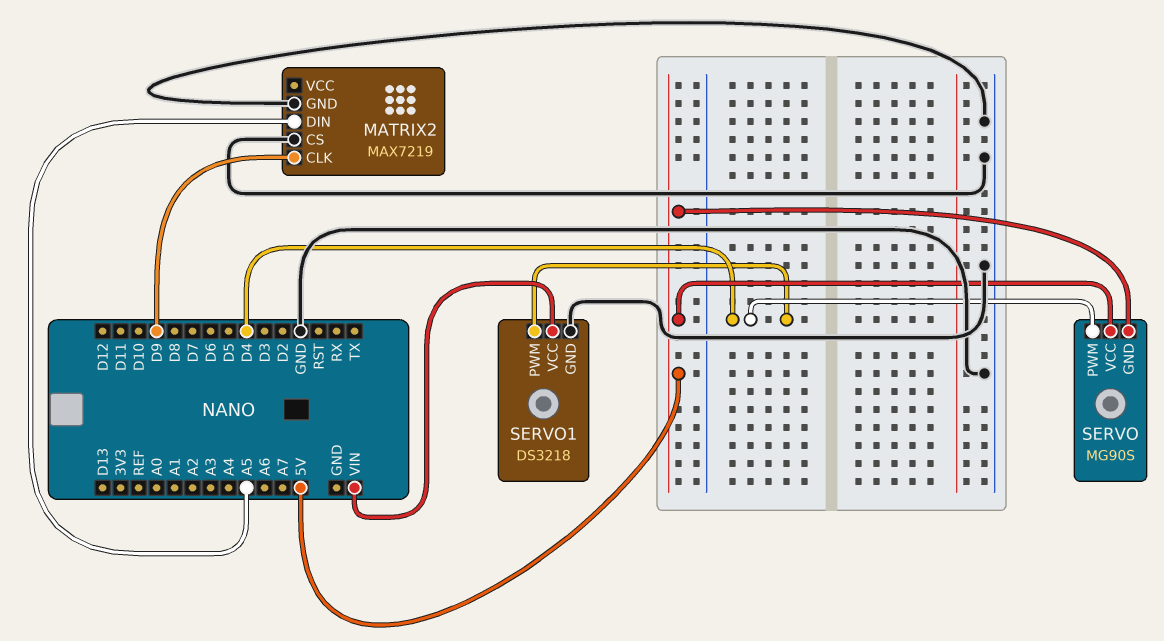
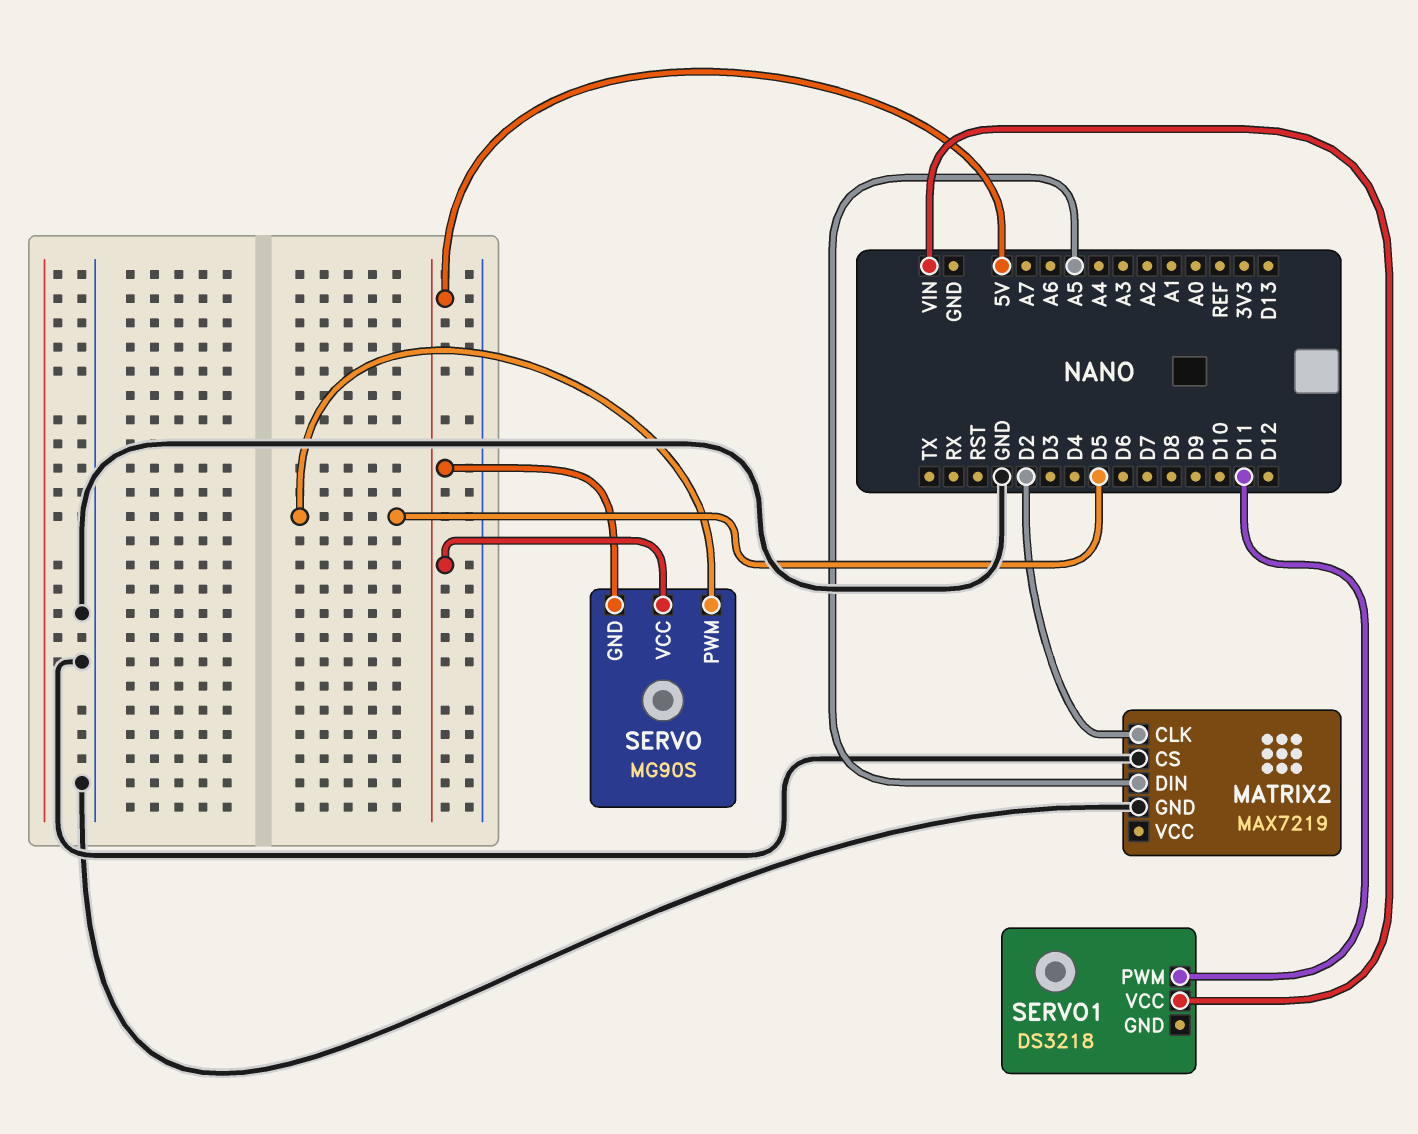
MATRIX2 pin CLK: D9 -> D2
SERVO pin PWM: D4 -> D5
SERVO1 pin GND: GND -> none
SERVO1 pin PWM: D4 -> D11

